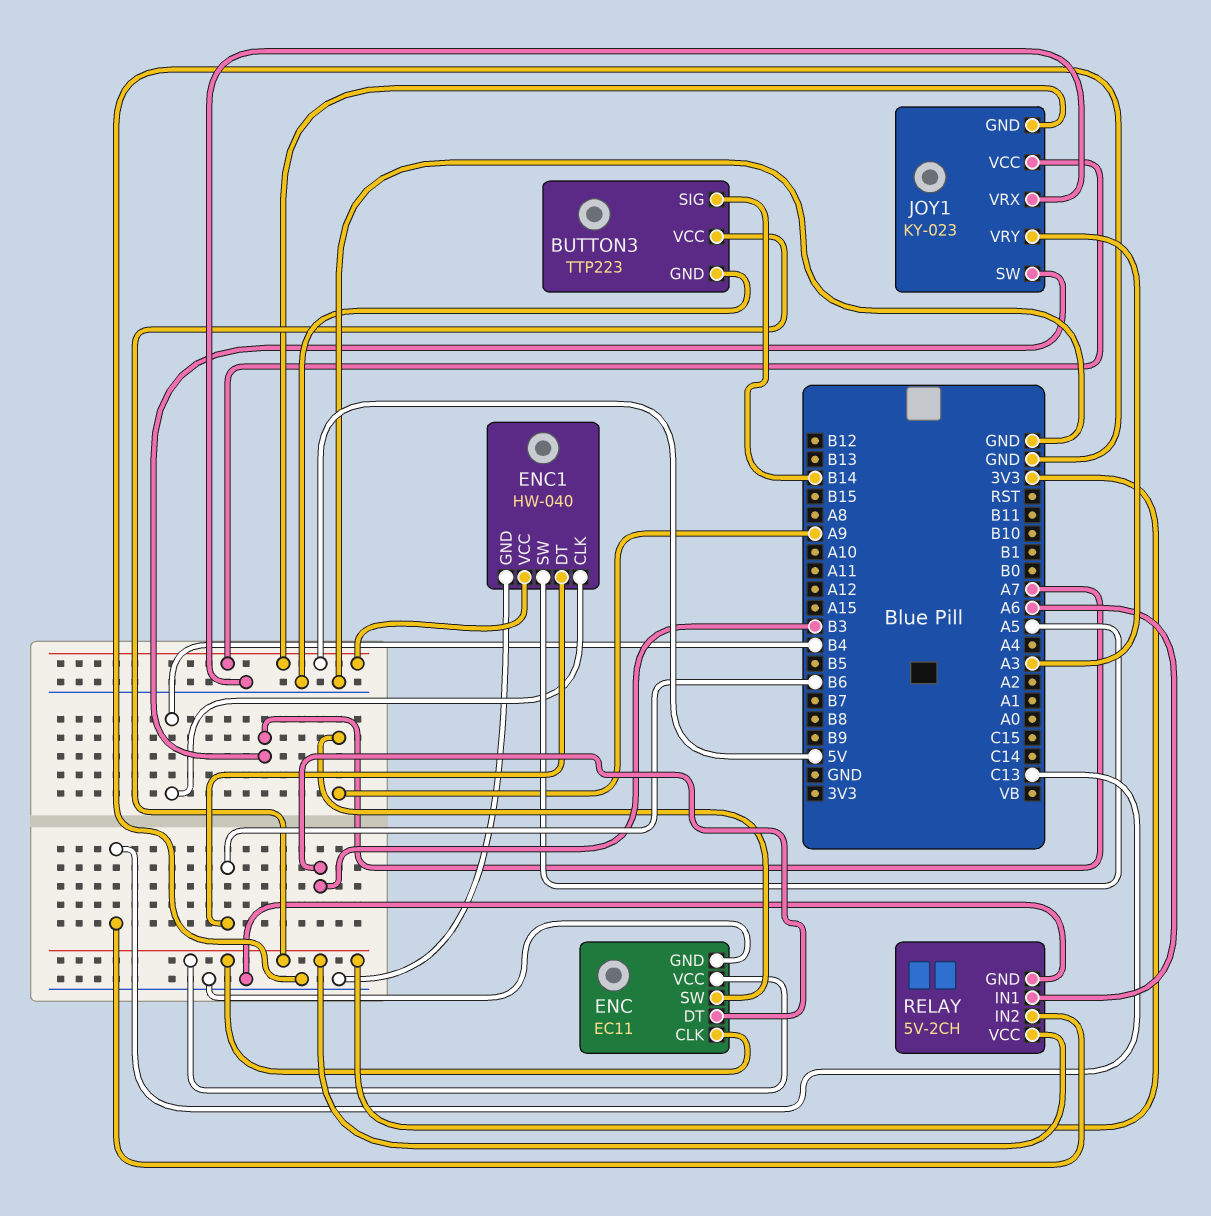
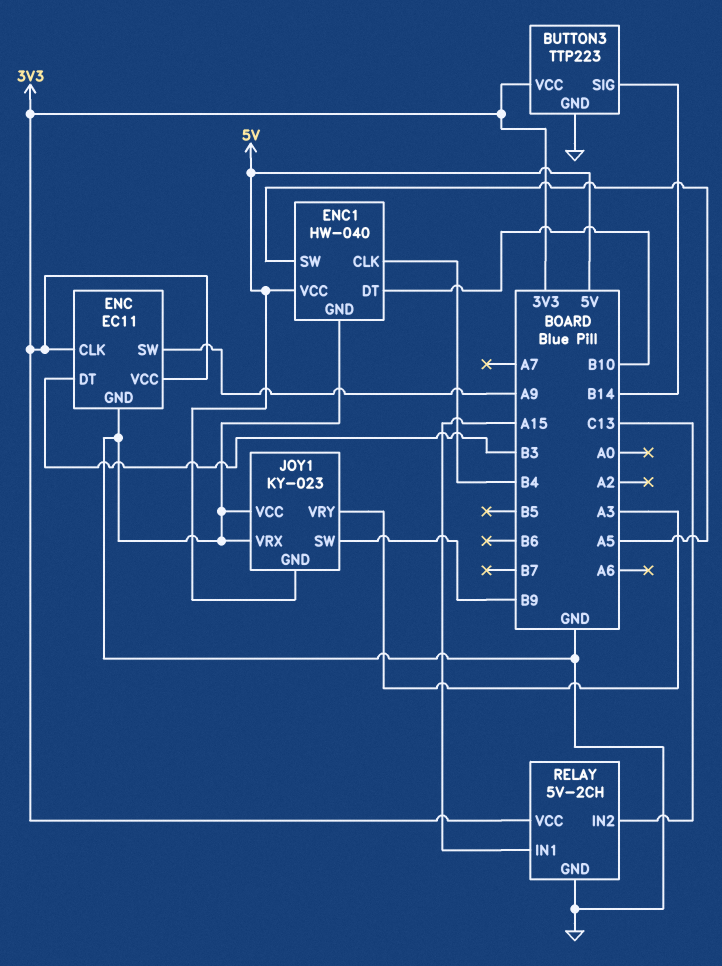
ENC1 pin DT: B6 -> B10
JOY1 pin SW: A7 -> B9
JOY1 pin VCC: 5V -> GND
RELAY pin IN1: A6 -> A15

